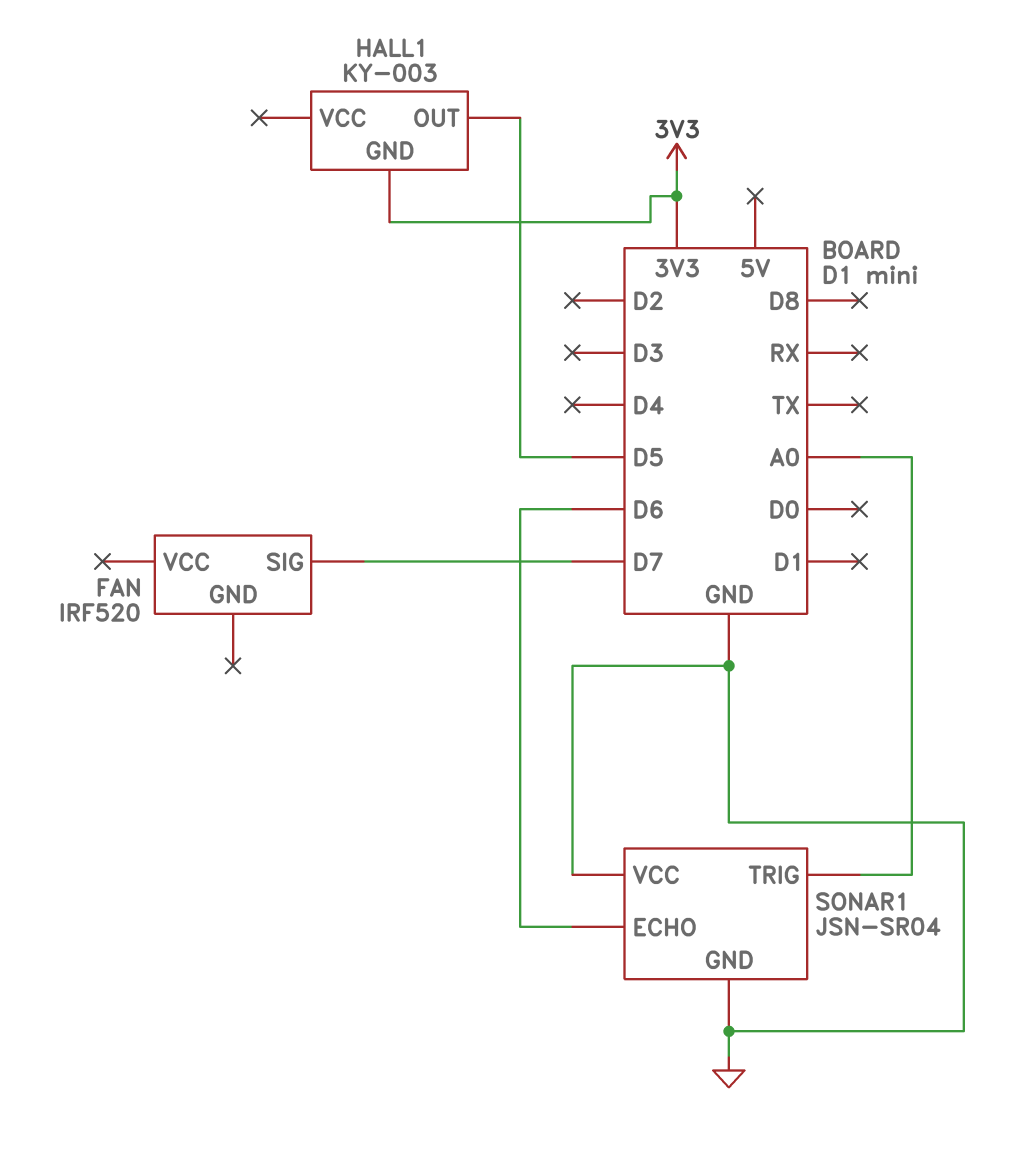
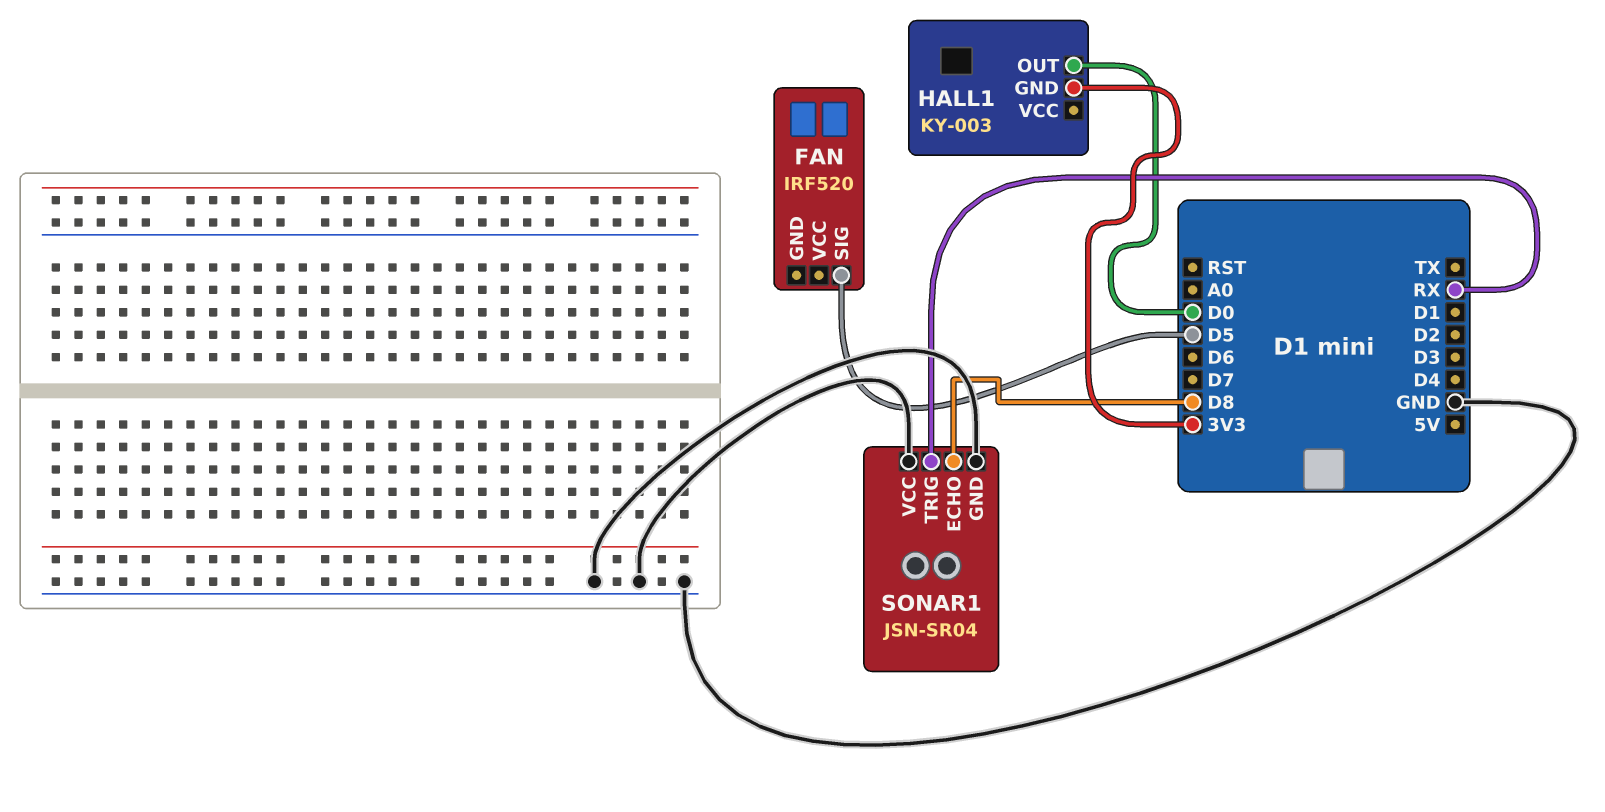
FAN pin SIG: D7 -> D5
HALL1 pin OUT: D5 -> D0
SONAR1 pin ECHO: D6 -> D8
SONAR1 pin TRIG: A0 -> RX

